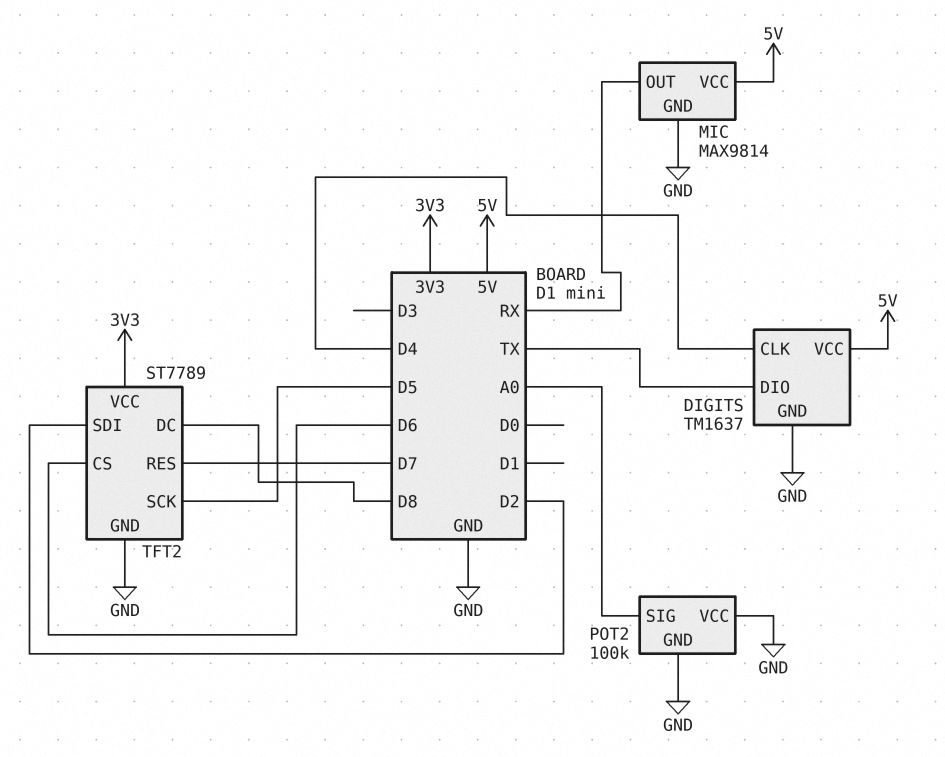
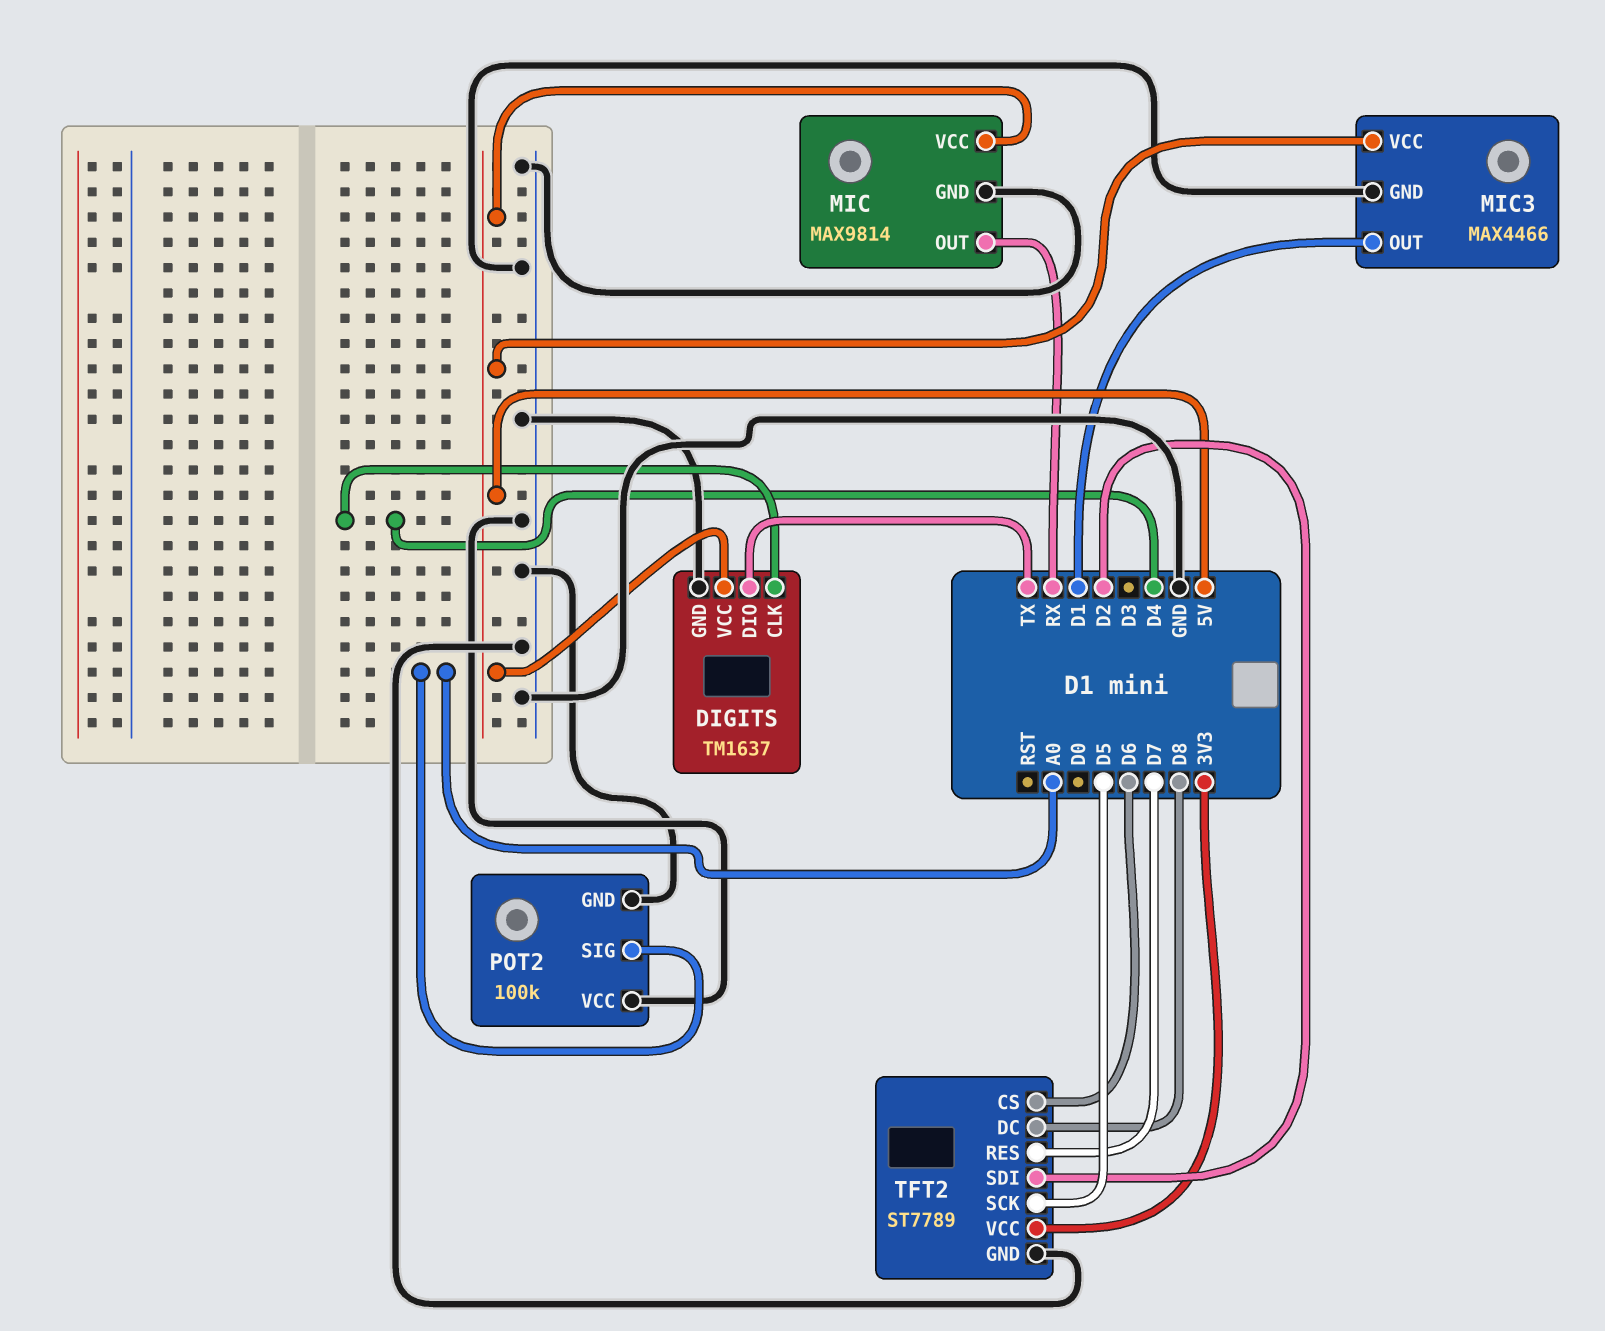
MIC3: none -> MAX4466
MIC3 pin GND: none -> GND
MIC3 pin OUT: none -> D1
MIC3 pin VCC: none -> 5V

